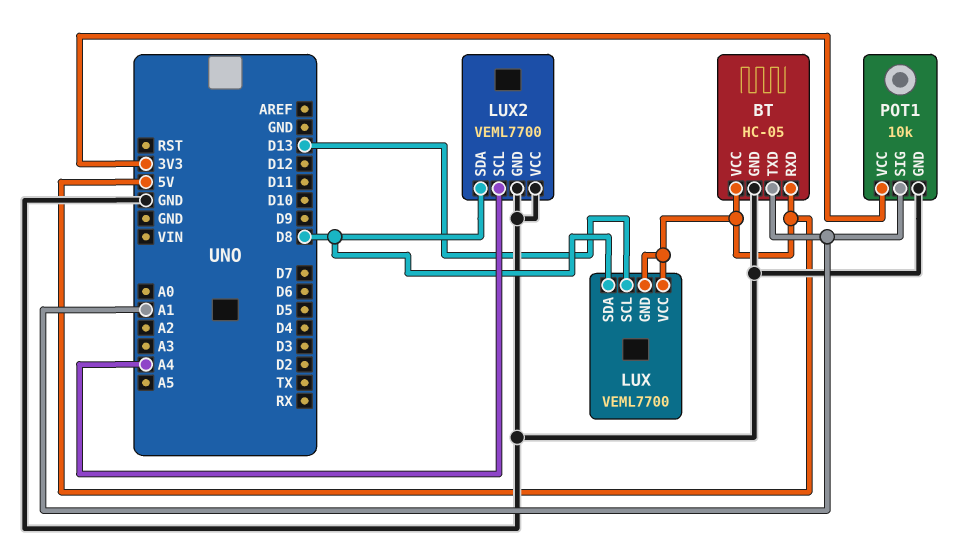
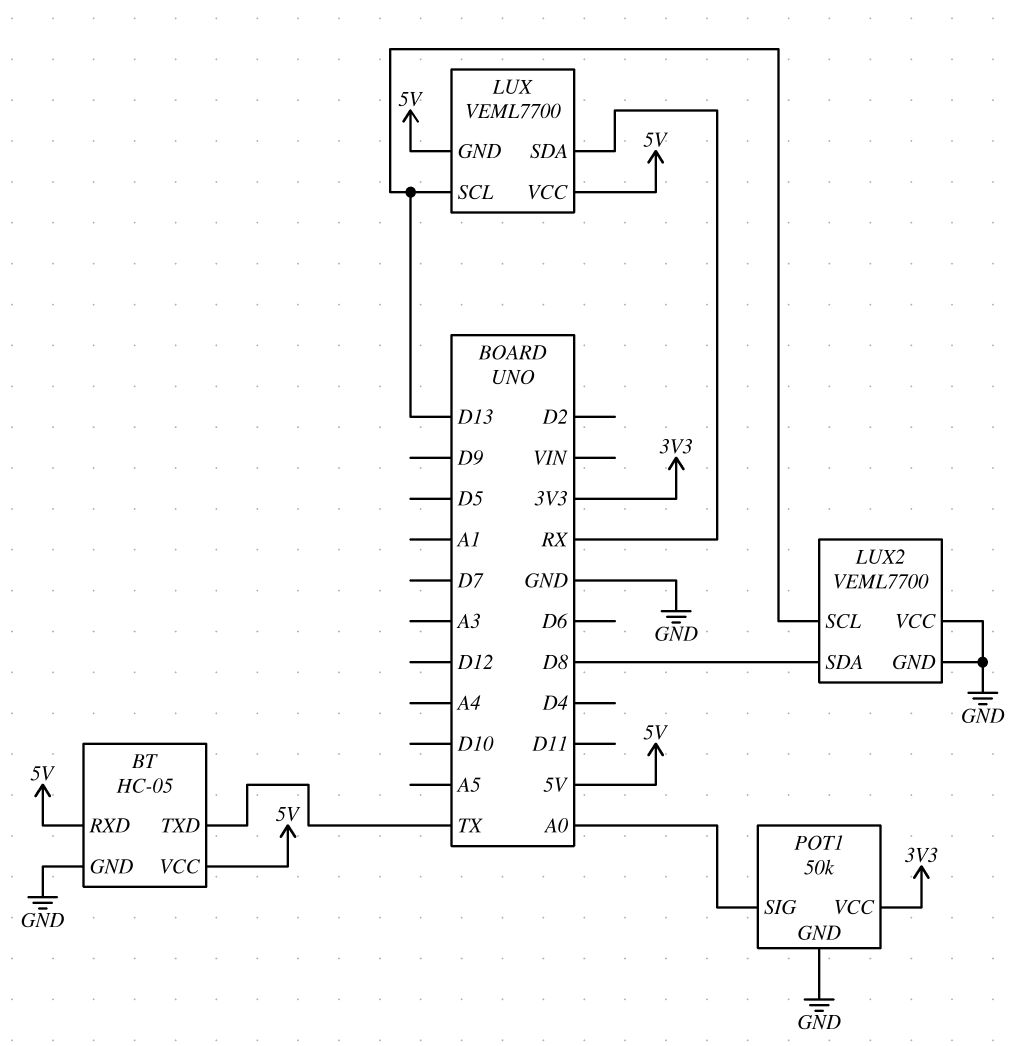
BT pin TXD: A1 -> TX
LUX pin SDA: D8 -> RX
LUX2 pin SCL: A4 -> D13
POT1: 10k -> 50k
POT1 pin SIG: A1 -> A0

